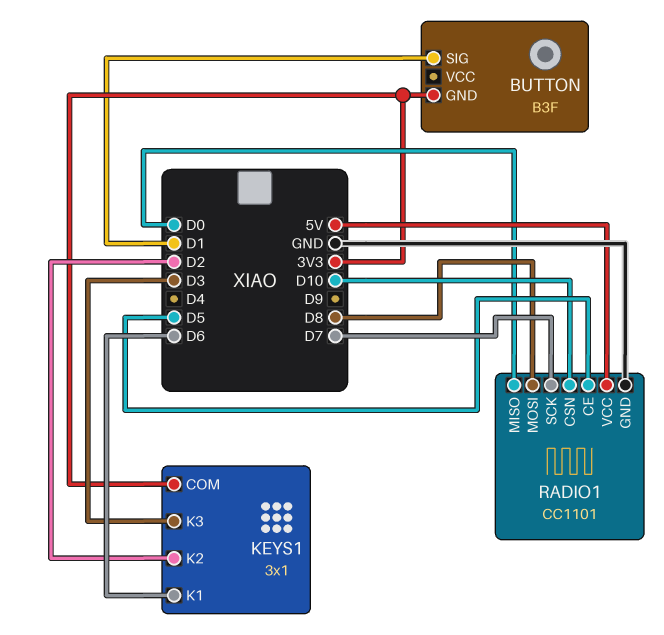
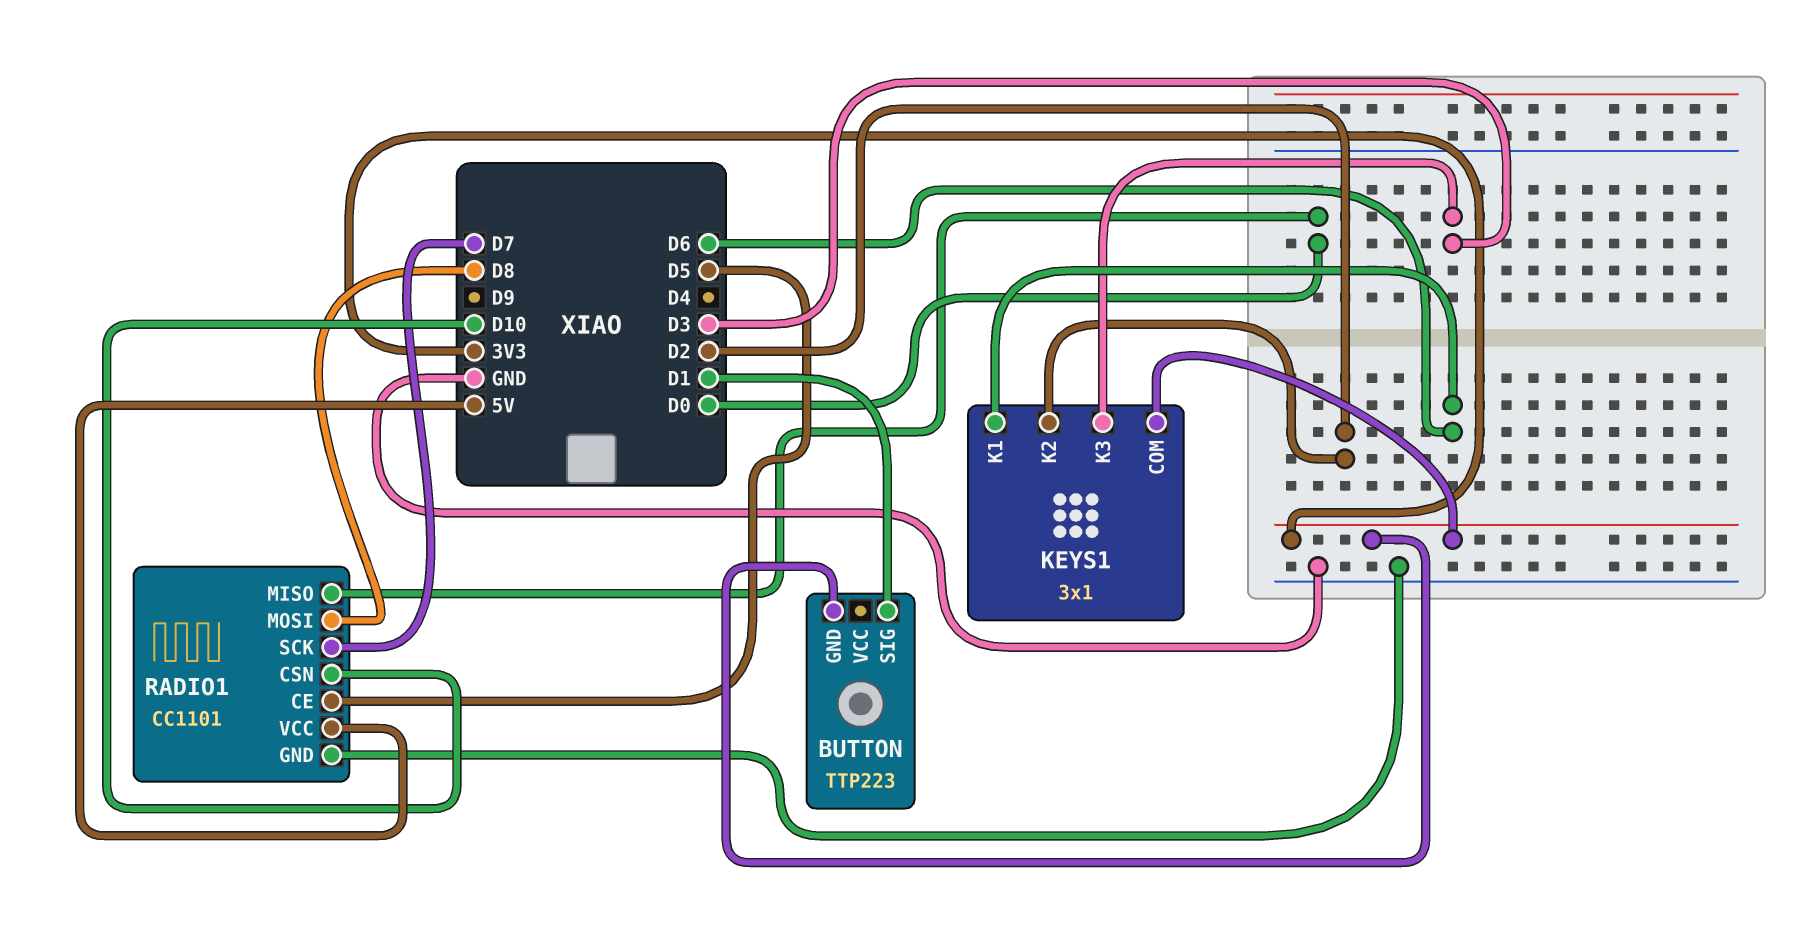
BUTTON: B3F -> TTP223

